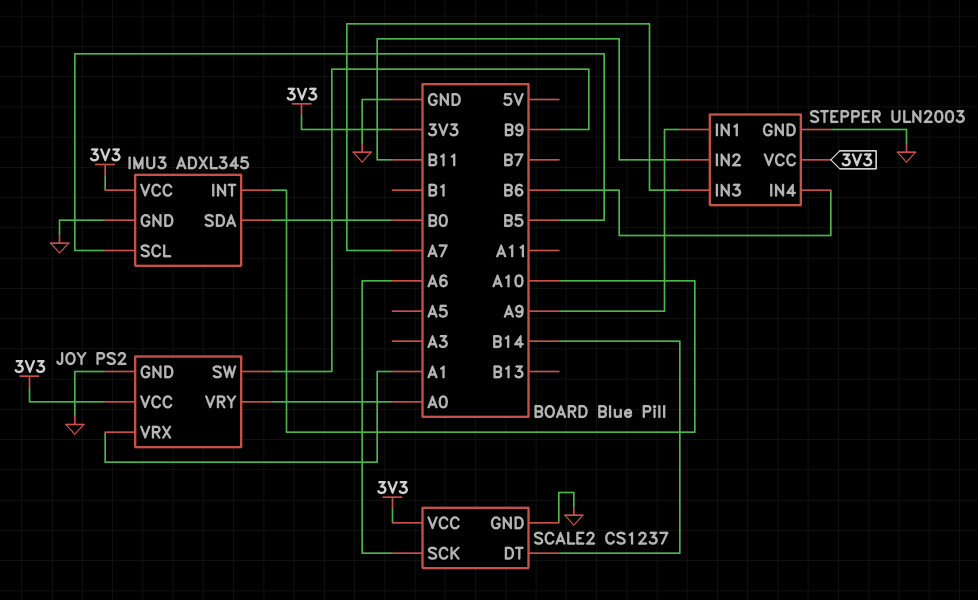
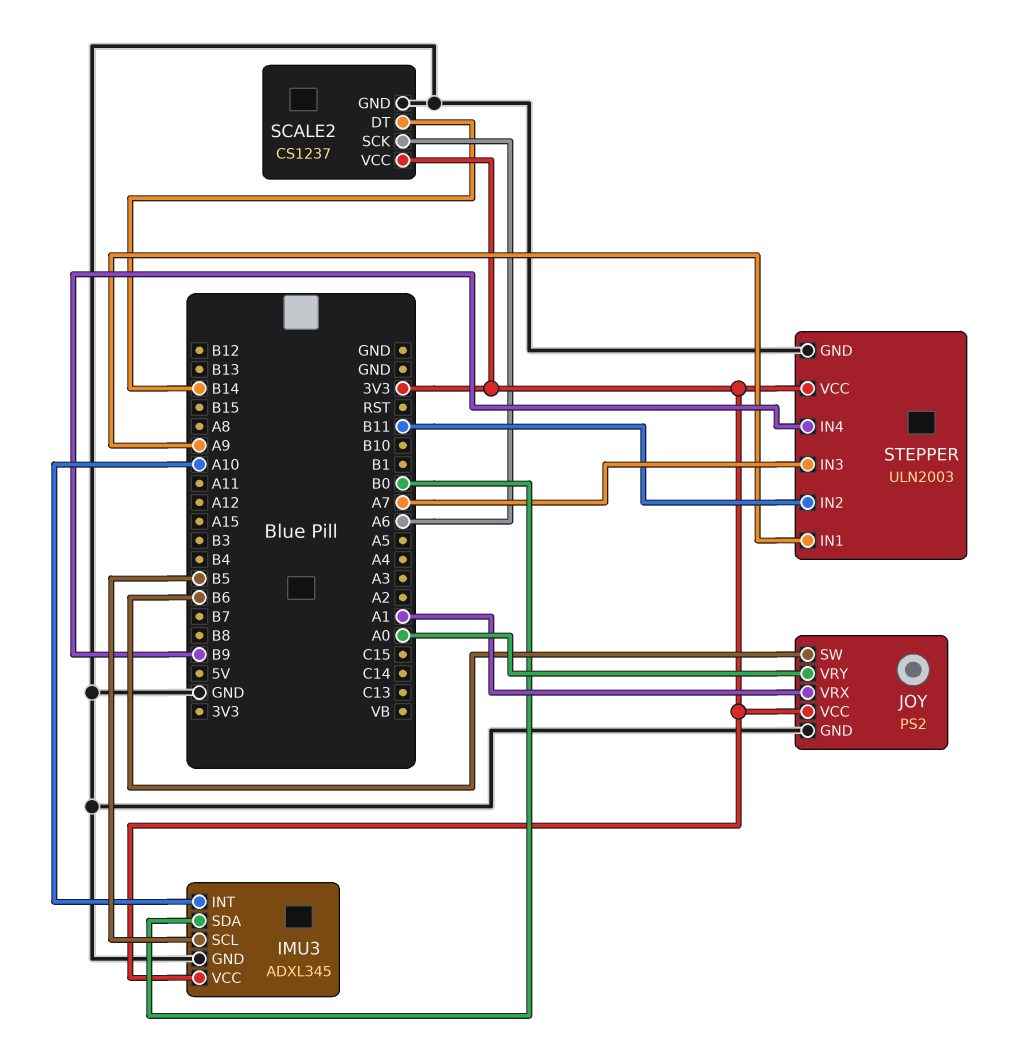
JOY pin SW: B9 -> B6
STEPPER pin IN4: B6 -> B9

